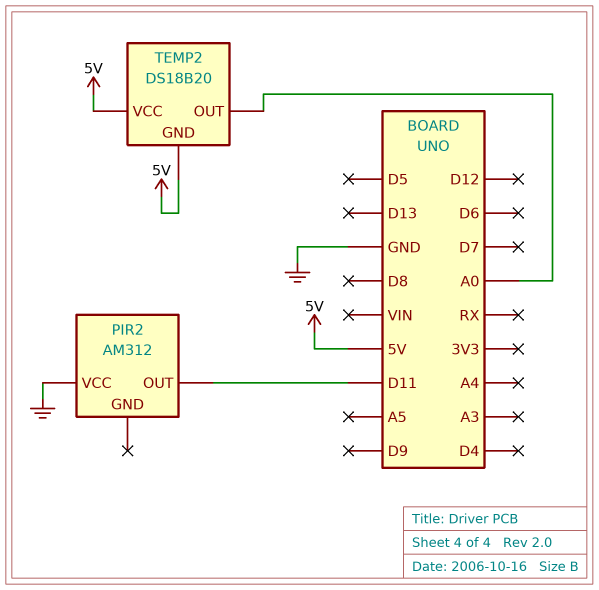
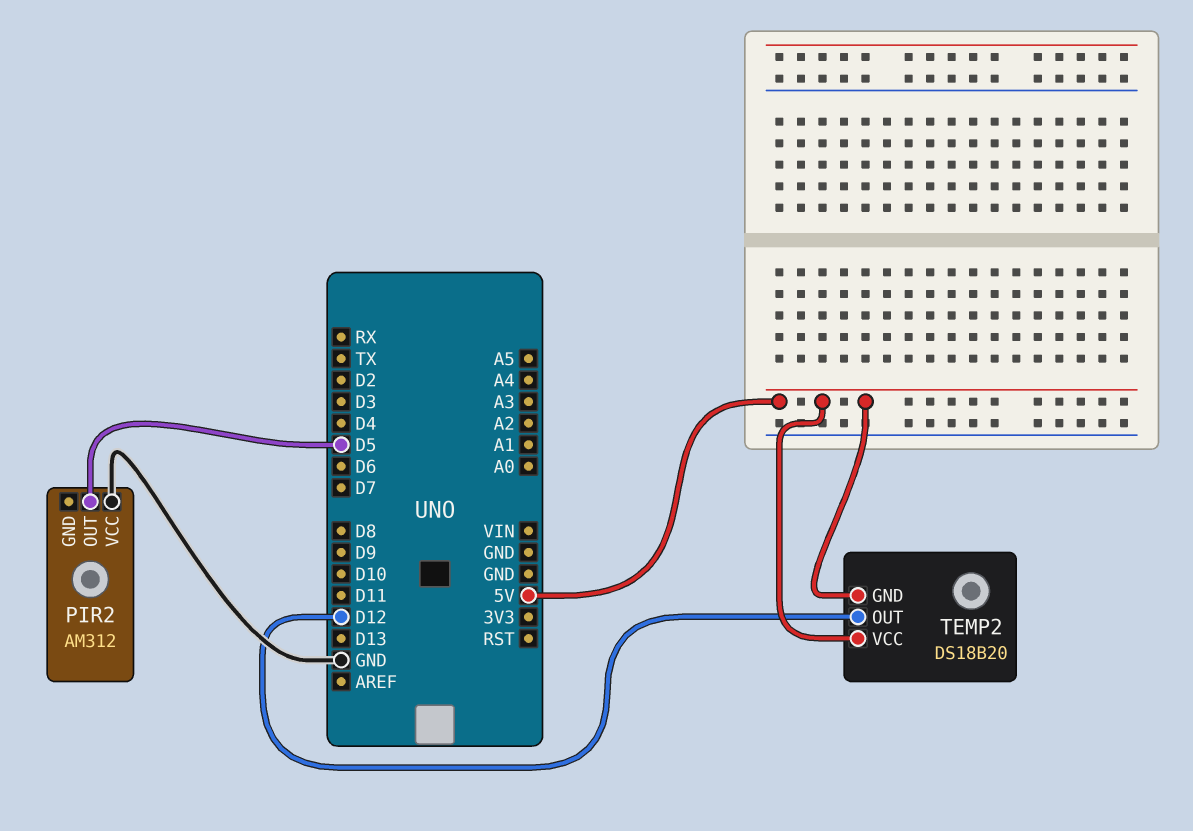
PIR2 pin OUT: D11 -> D5
TEMP2 pin OUT: A0 -> D12

